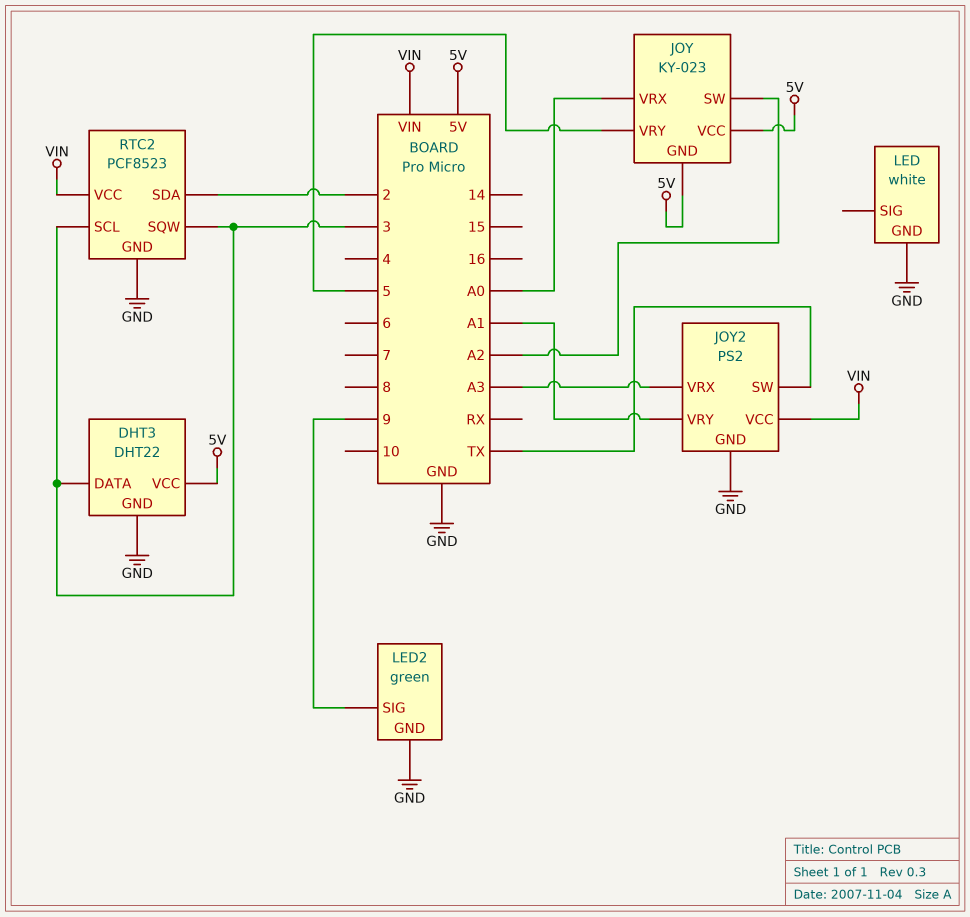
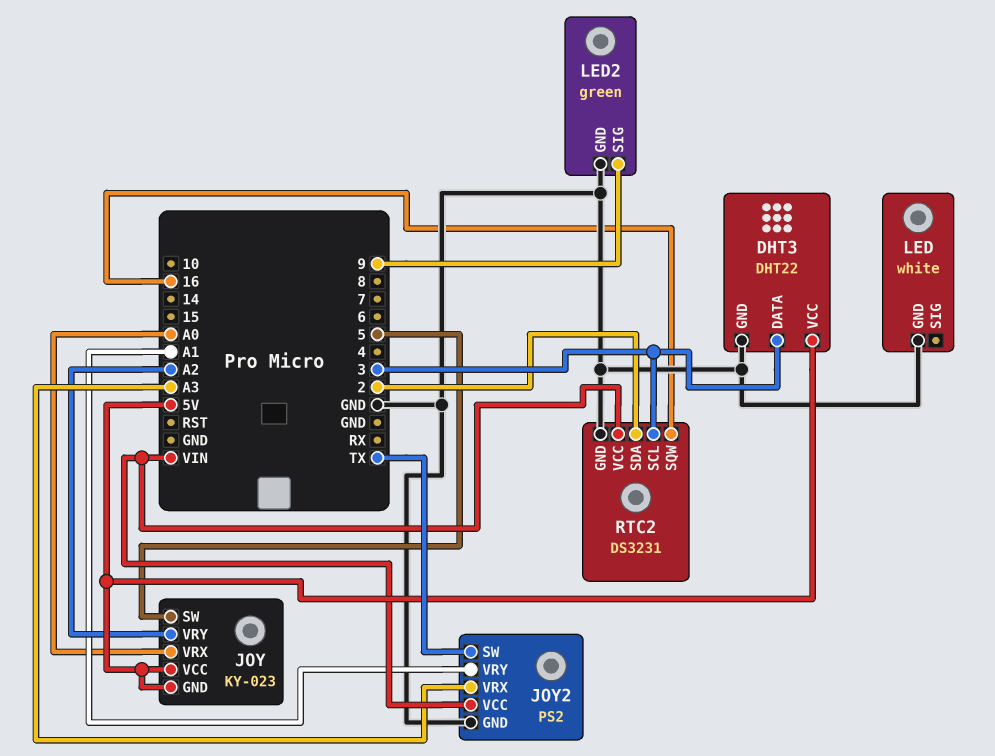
JOY pin SW: A2 -> 5
JOY pin VRY: 5 -> A2
RTC2: PCF8523 -> DS3231
RTC2 pin SQW: 3 -> 16

